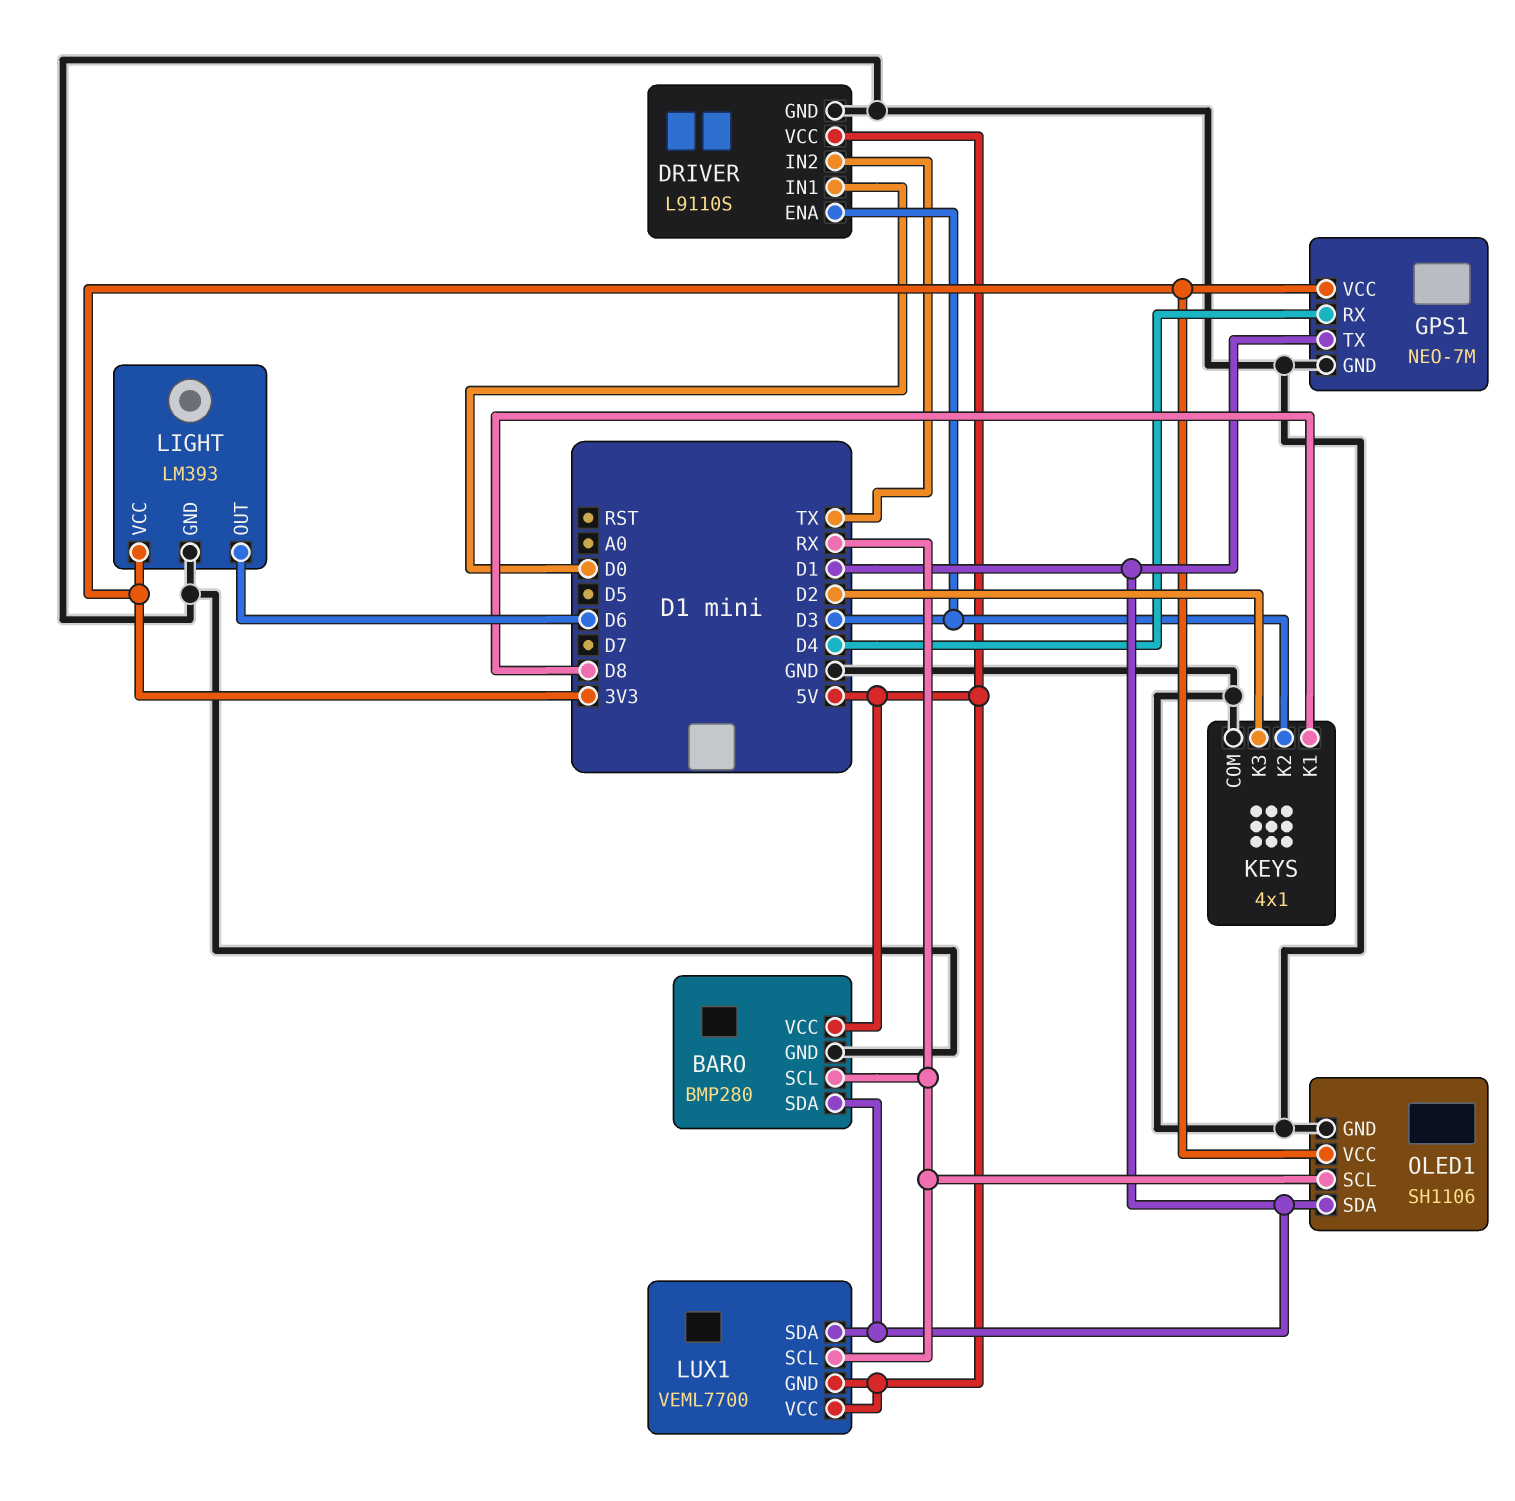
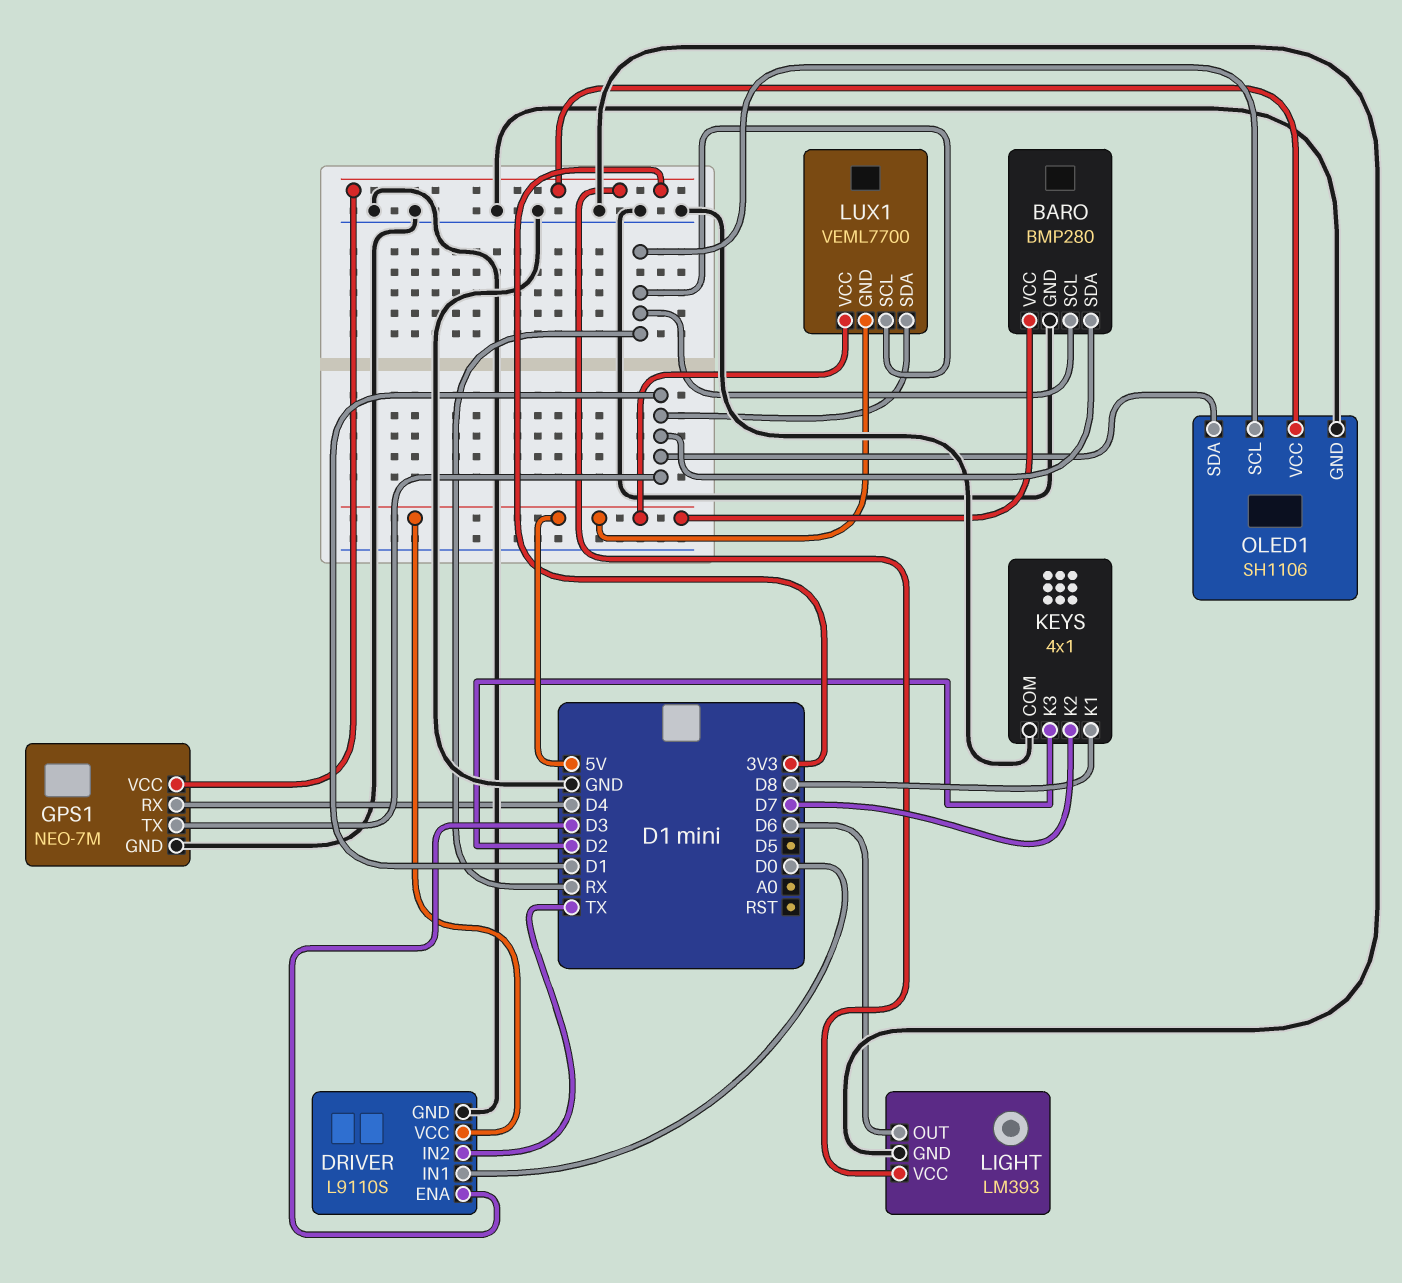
KEYS pin K2: D3 -> D7

